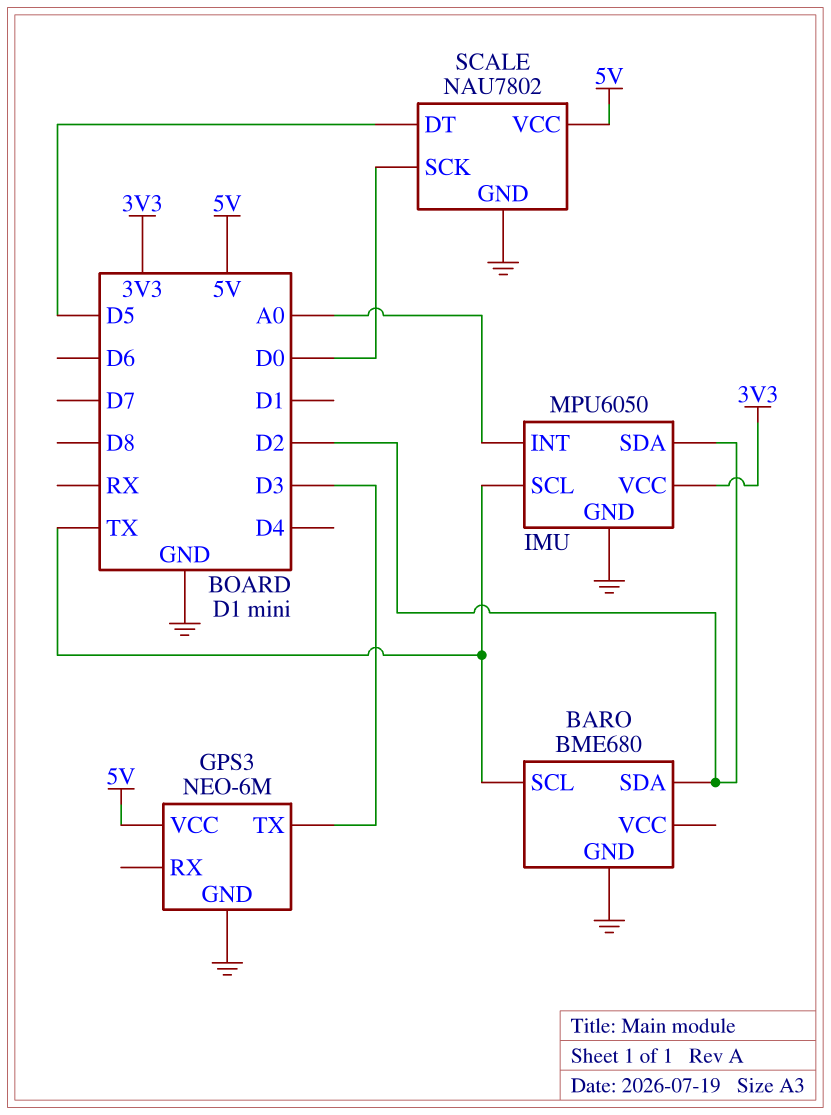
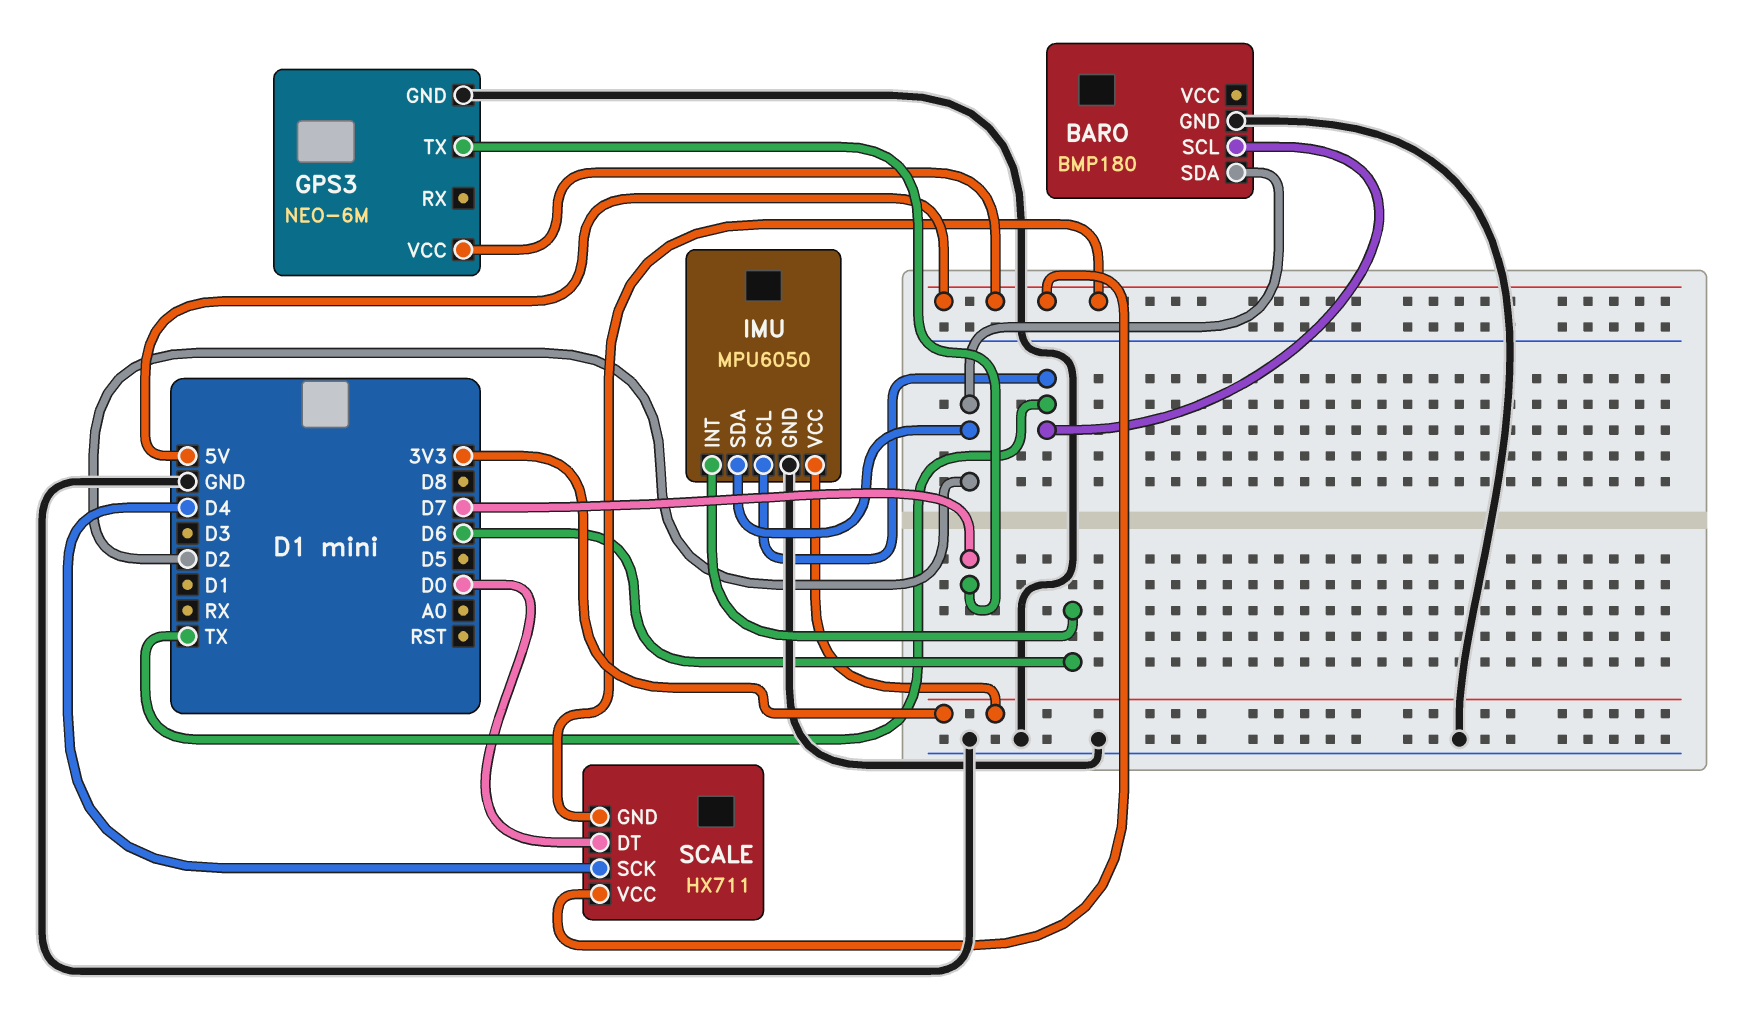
BARO: BME680 -> BMP180
GPS3 pin TX: D3 -> D7
IMU pin INT: A0 -> D6
SCALE: NAU7802 -> HX711
SCALE pin DT: D5 -> D0
SCALE pin GND: GND -> 5V
SCALE pin SCK: D0 -> D4

